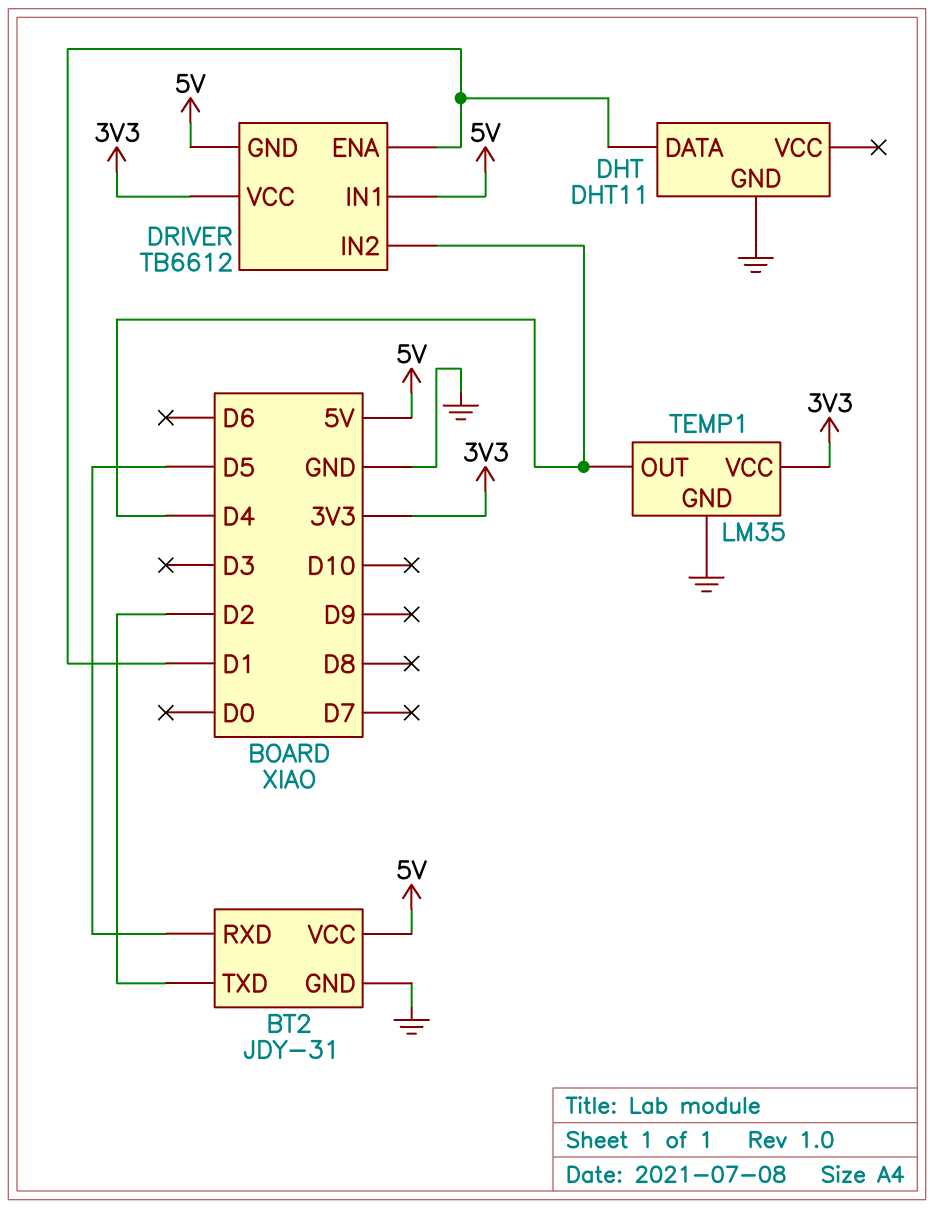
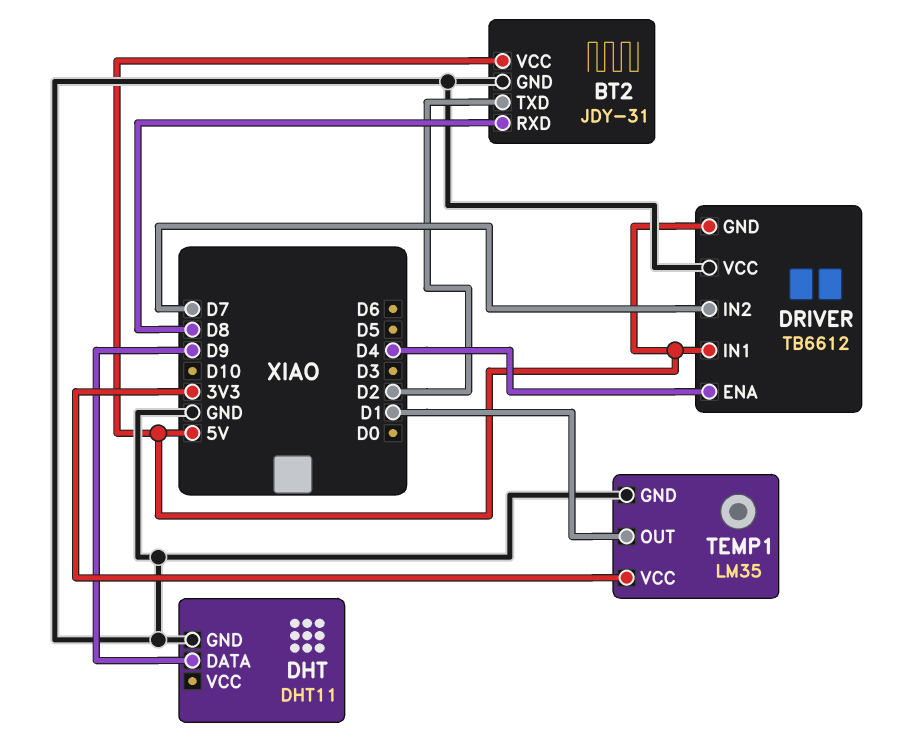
BT2 pin RXD: D5 -> D8
DHT pin DATA: D1 -> D9
DRIVER pin ENA: D1 -> D4
DRIVER pin IN2: D4 -> D7
DRIVER pin VCC: 3V3 -> GND
TEMP1 pin OUT: D4 -> D1

